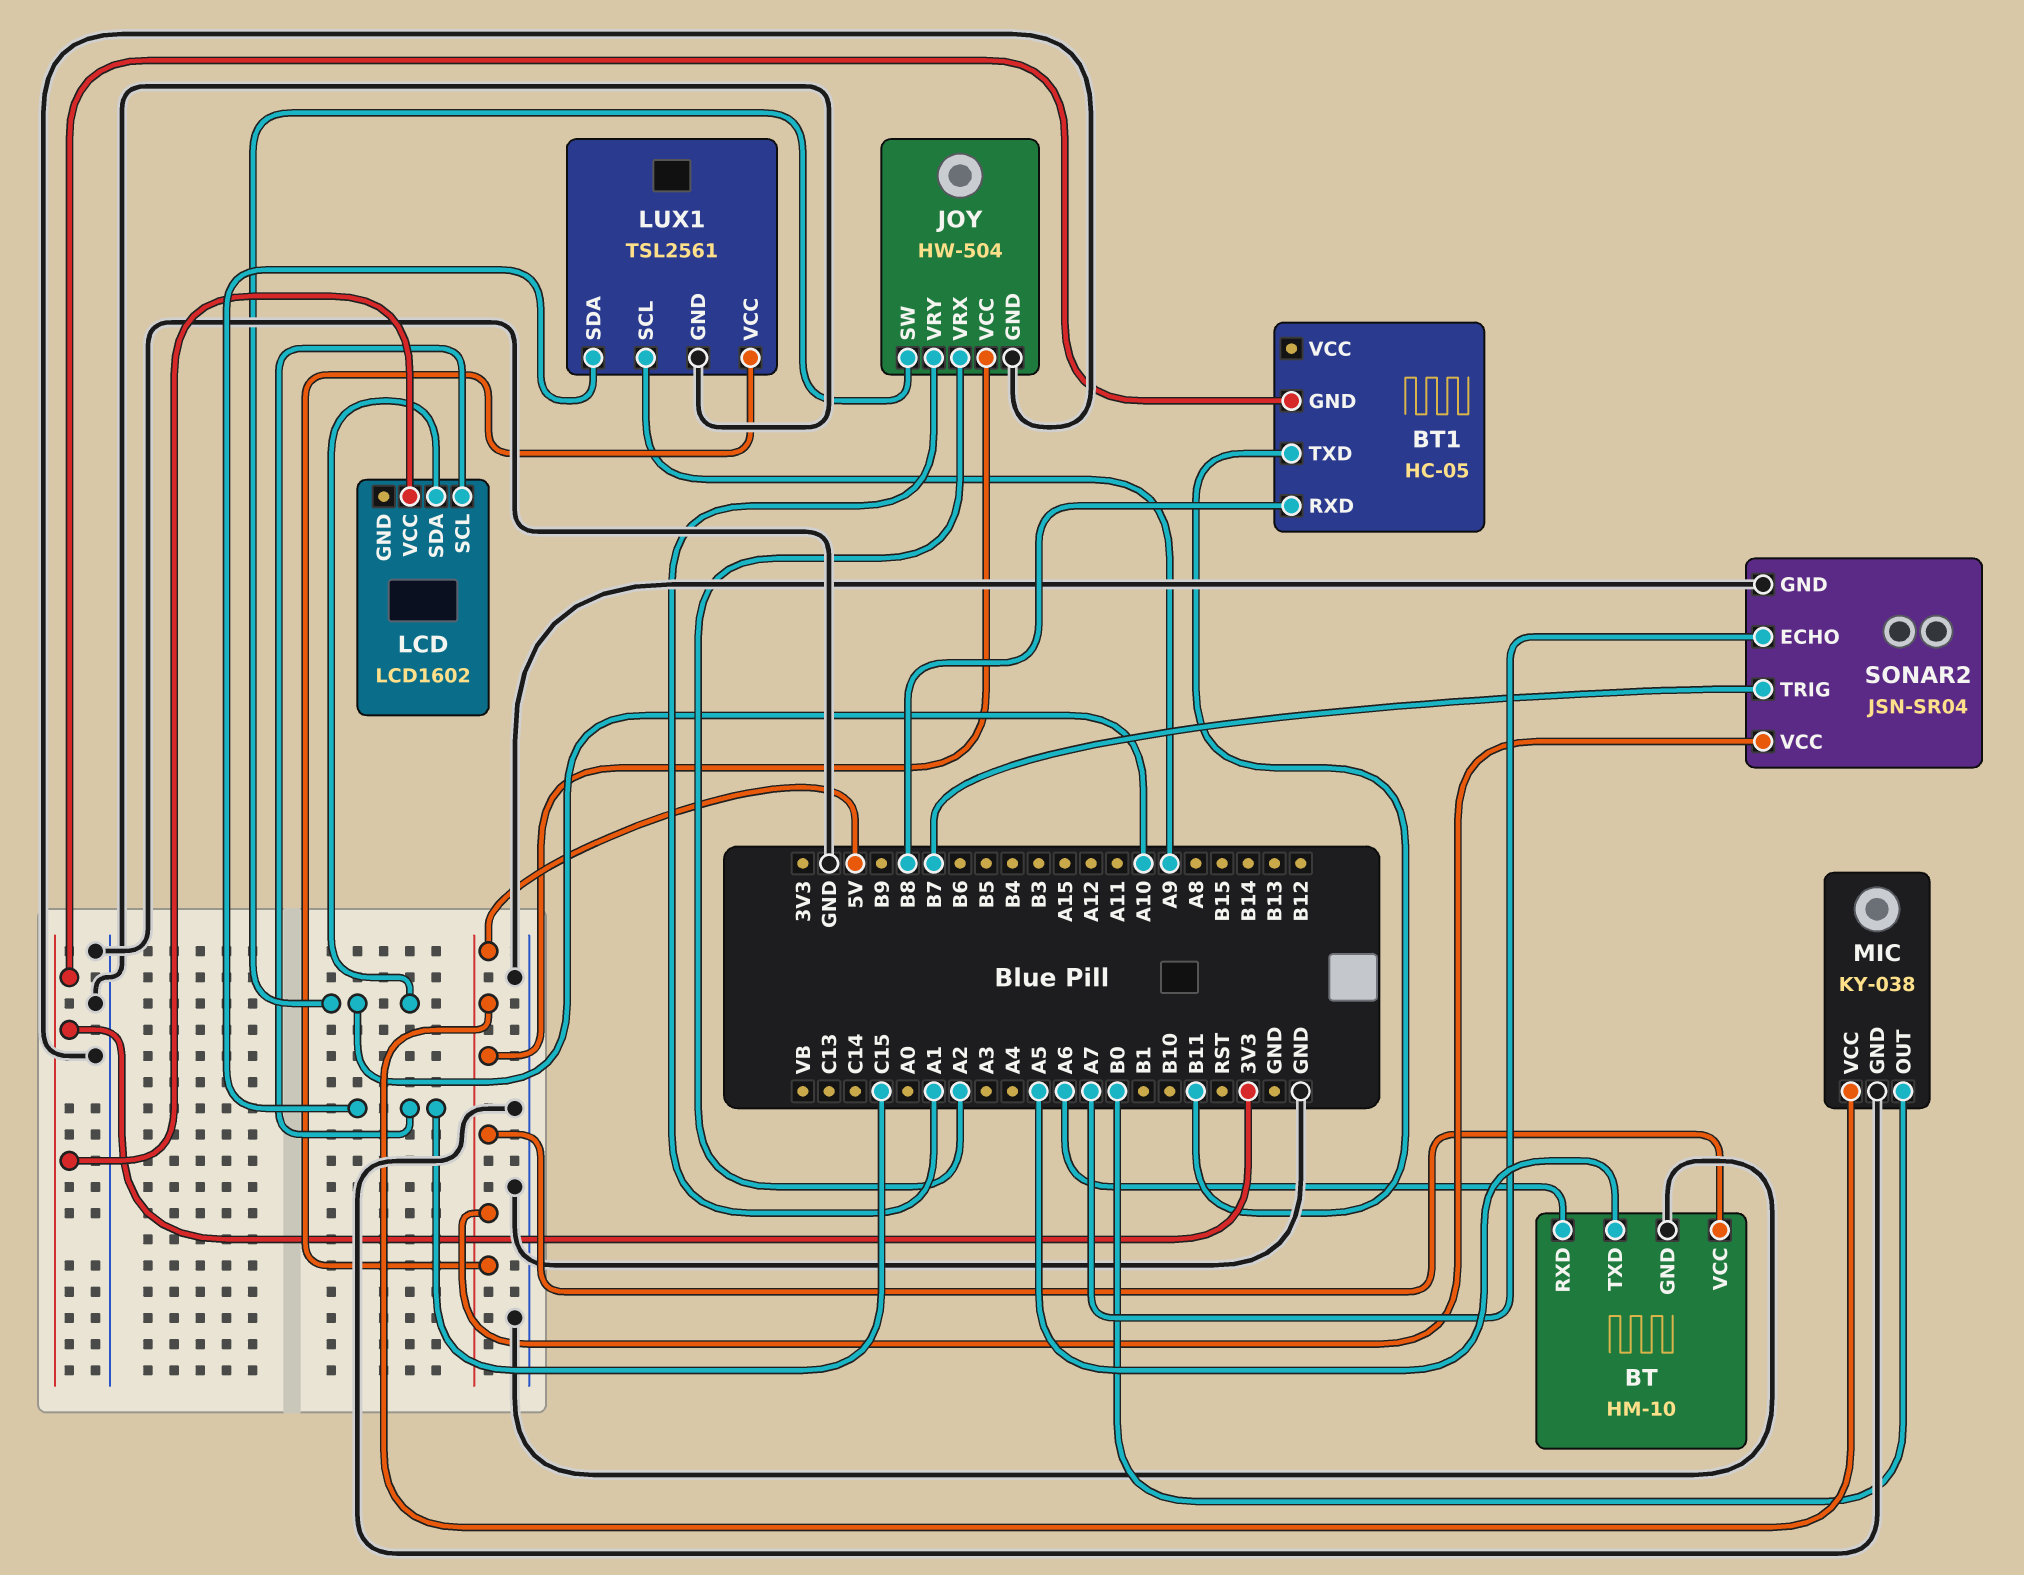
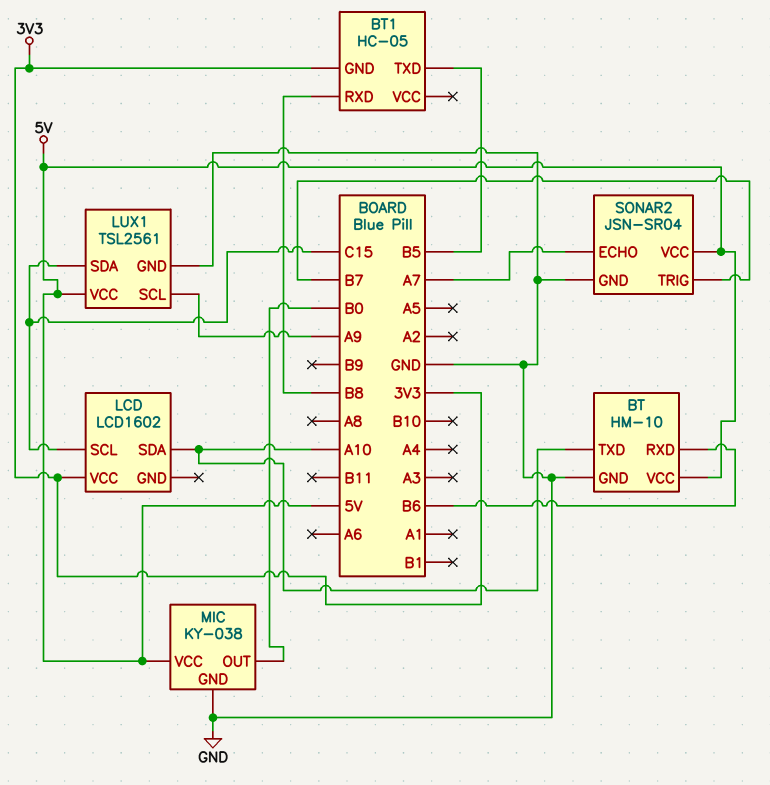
BT pin RXD: A6 -> B6
BT pin TXD: A5 -> A10
BT1 pin TXD: B11 -> B5
JOY: HW-504 -> none
JOY pin GND: GND -> none
JOY pin SW: A10 -> none
JOY pin VCC: 5V -> none
JOY pin VRX: A2 -> none
JOY pin VRY: A1 -> none

